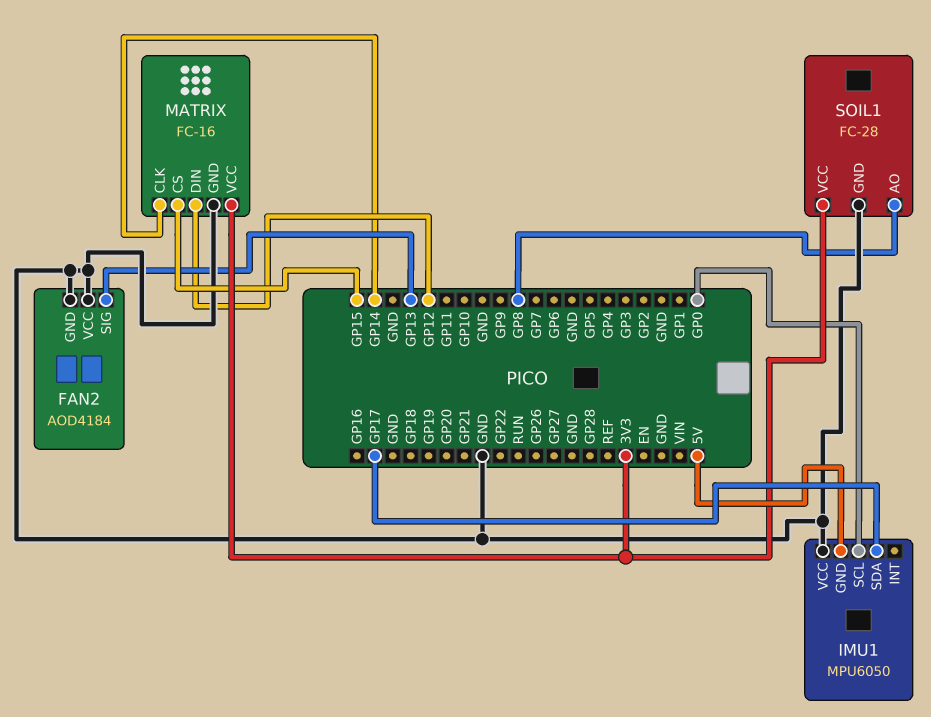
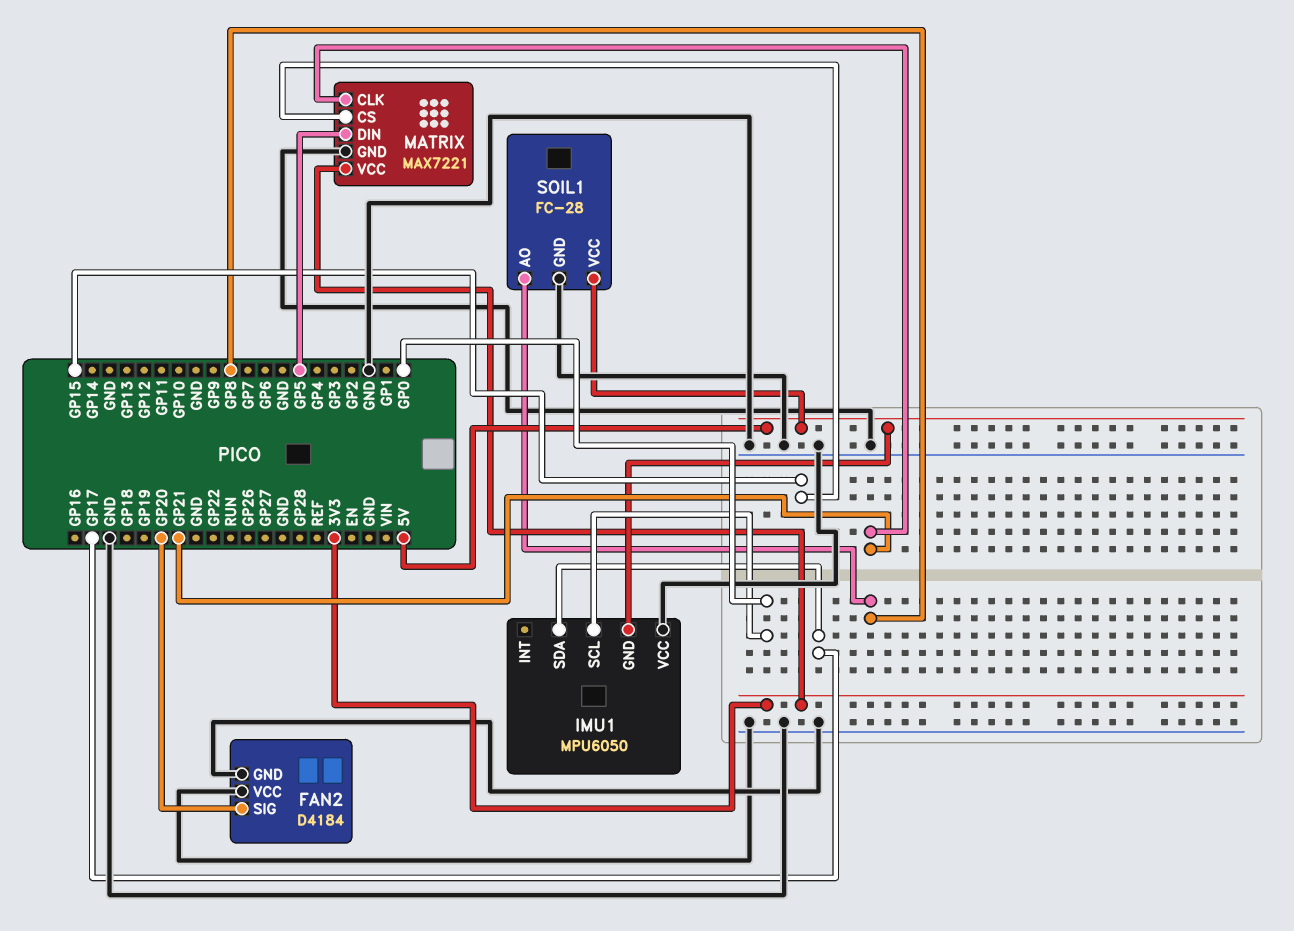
FAN2: AOD4184 -> D4184
FAN2 pin SIG: GP13 -> GP20
MATRIX: FC-16 -> MAX7221
MATRIX pin CLK: GP14 -> GP21
MATRIX pin DIN: GP12 -> GP5
SOIL1 pin VCC: 3V3 -> 5V

